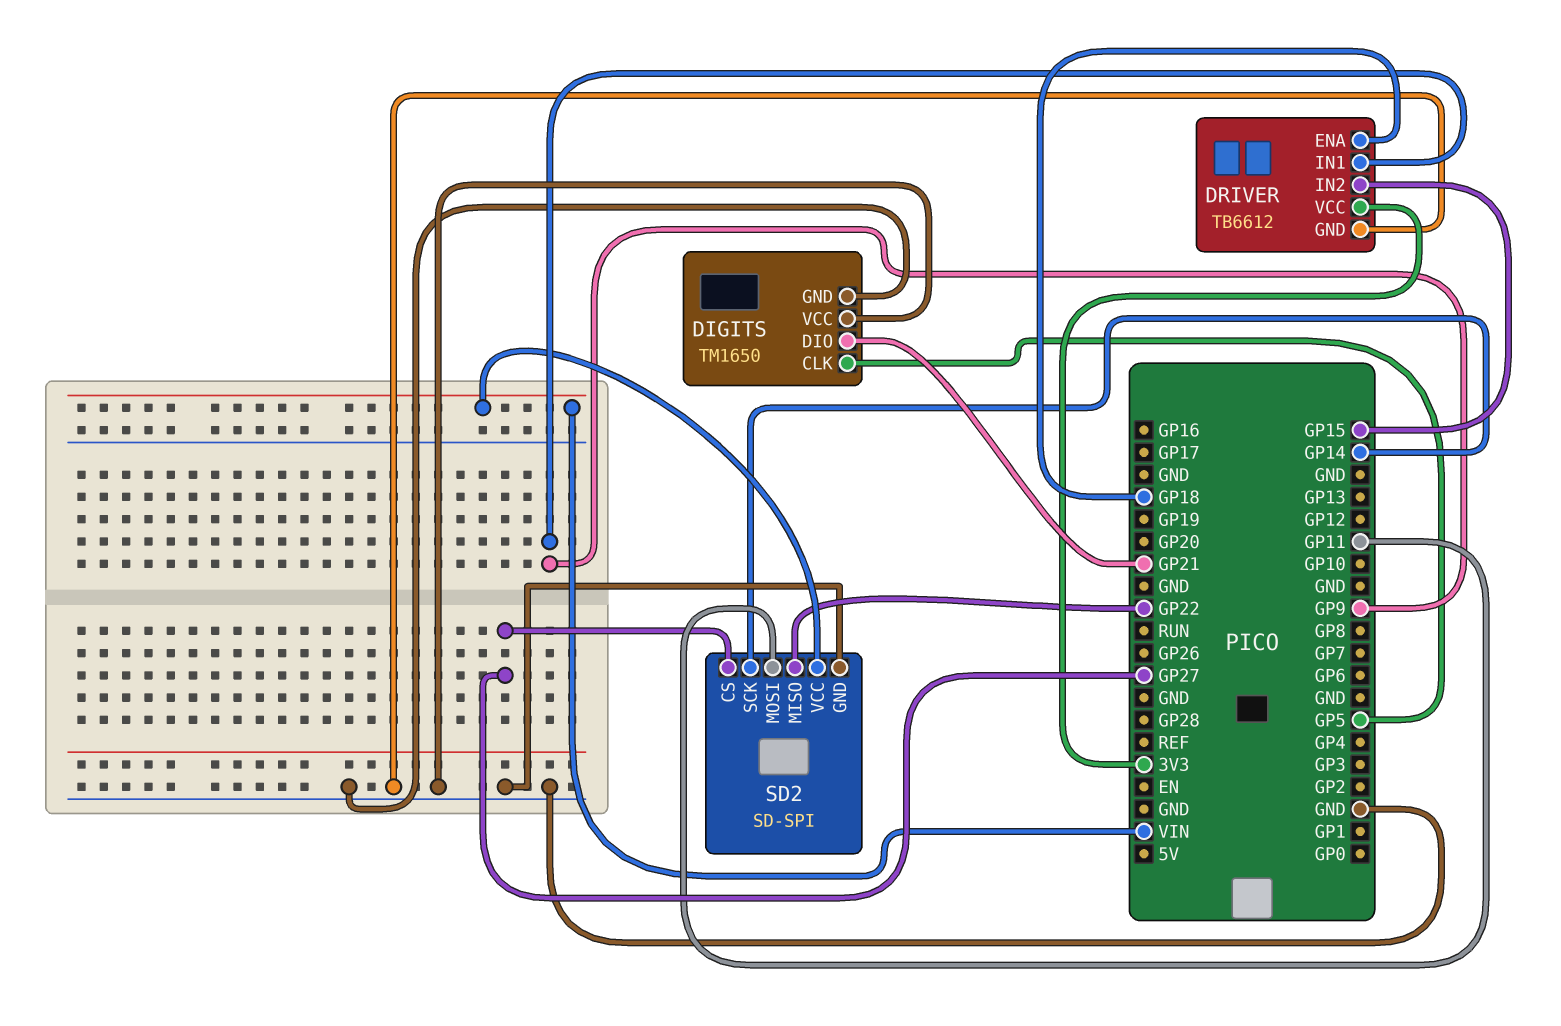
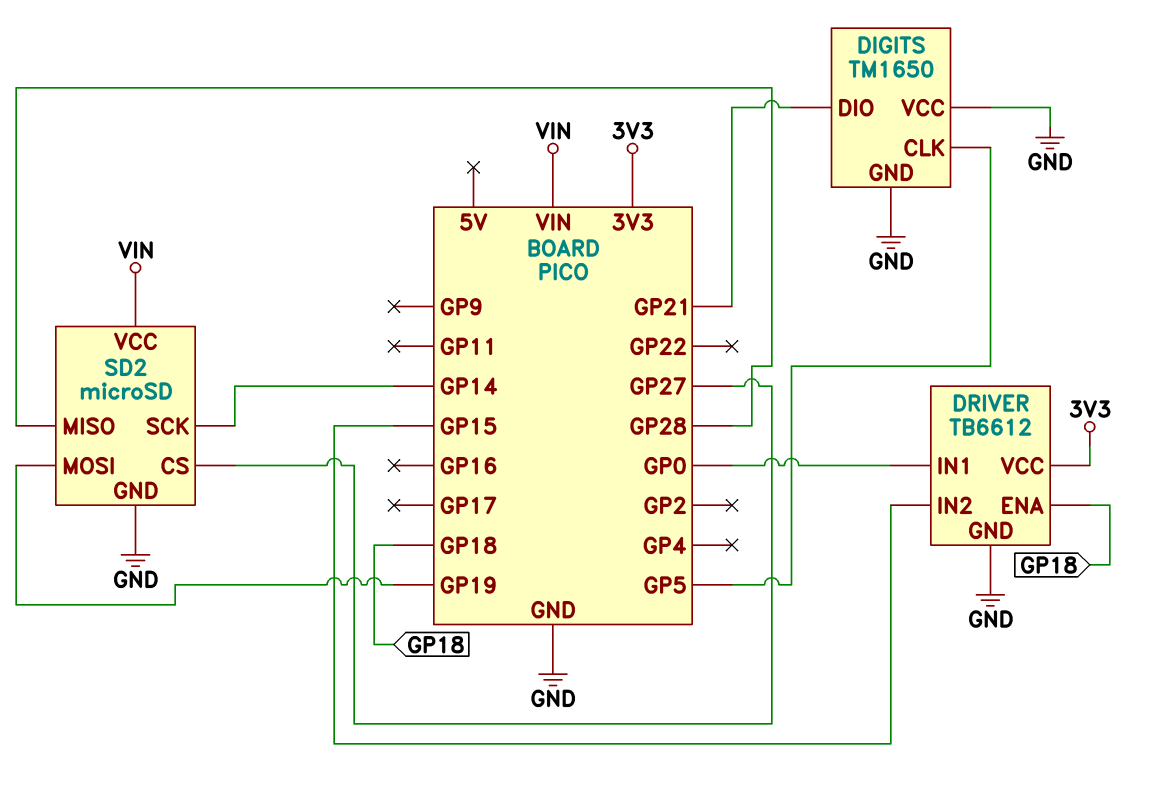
DRIVER pin IN1: GP9 -> GP0
SD2: SD-SPI -> microSD
SD2 pin MISO: GP22 -> GP28
SD2 pin MOSI: GP11 -> GP19

